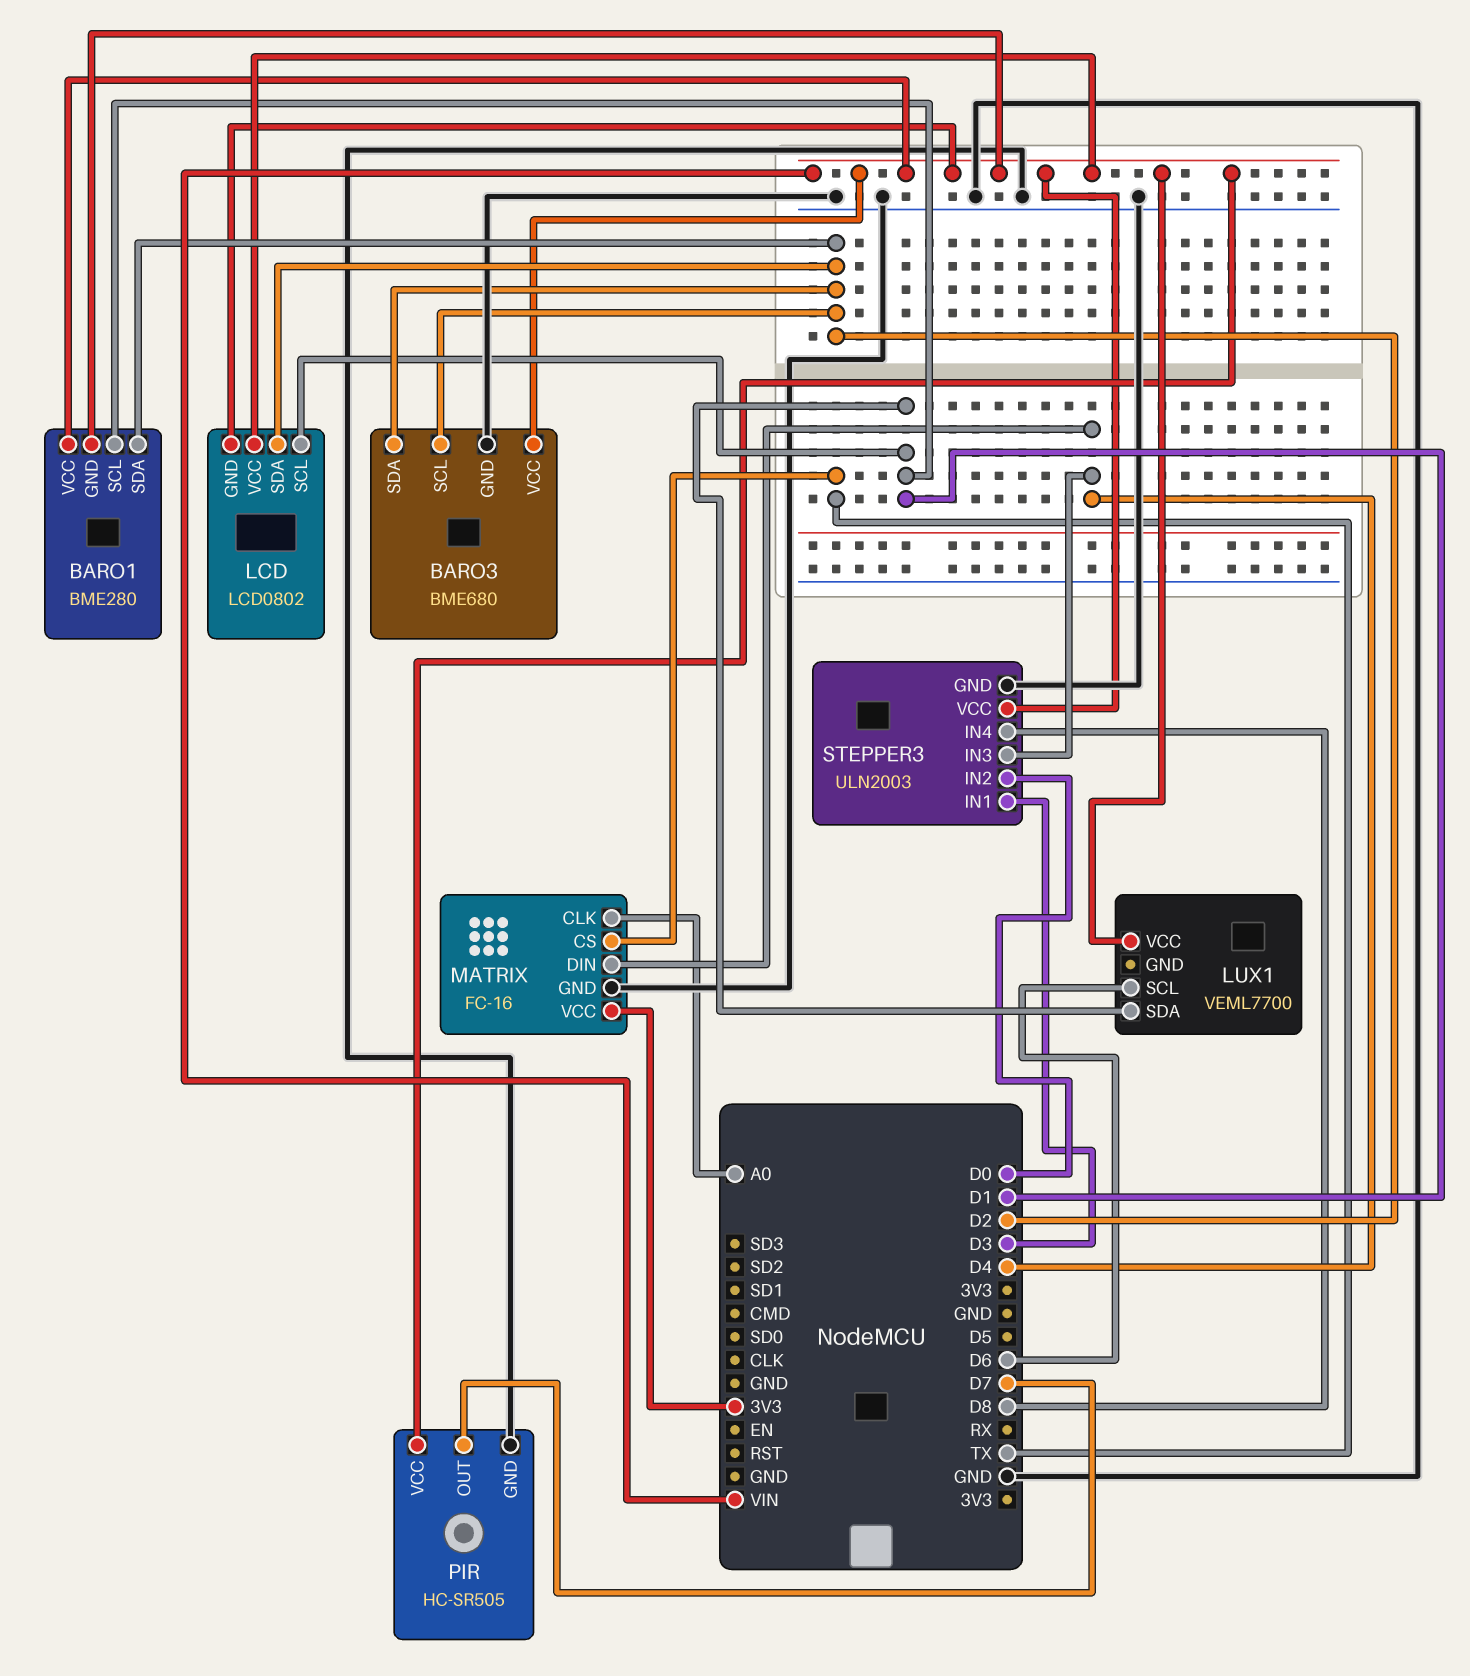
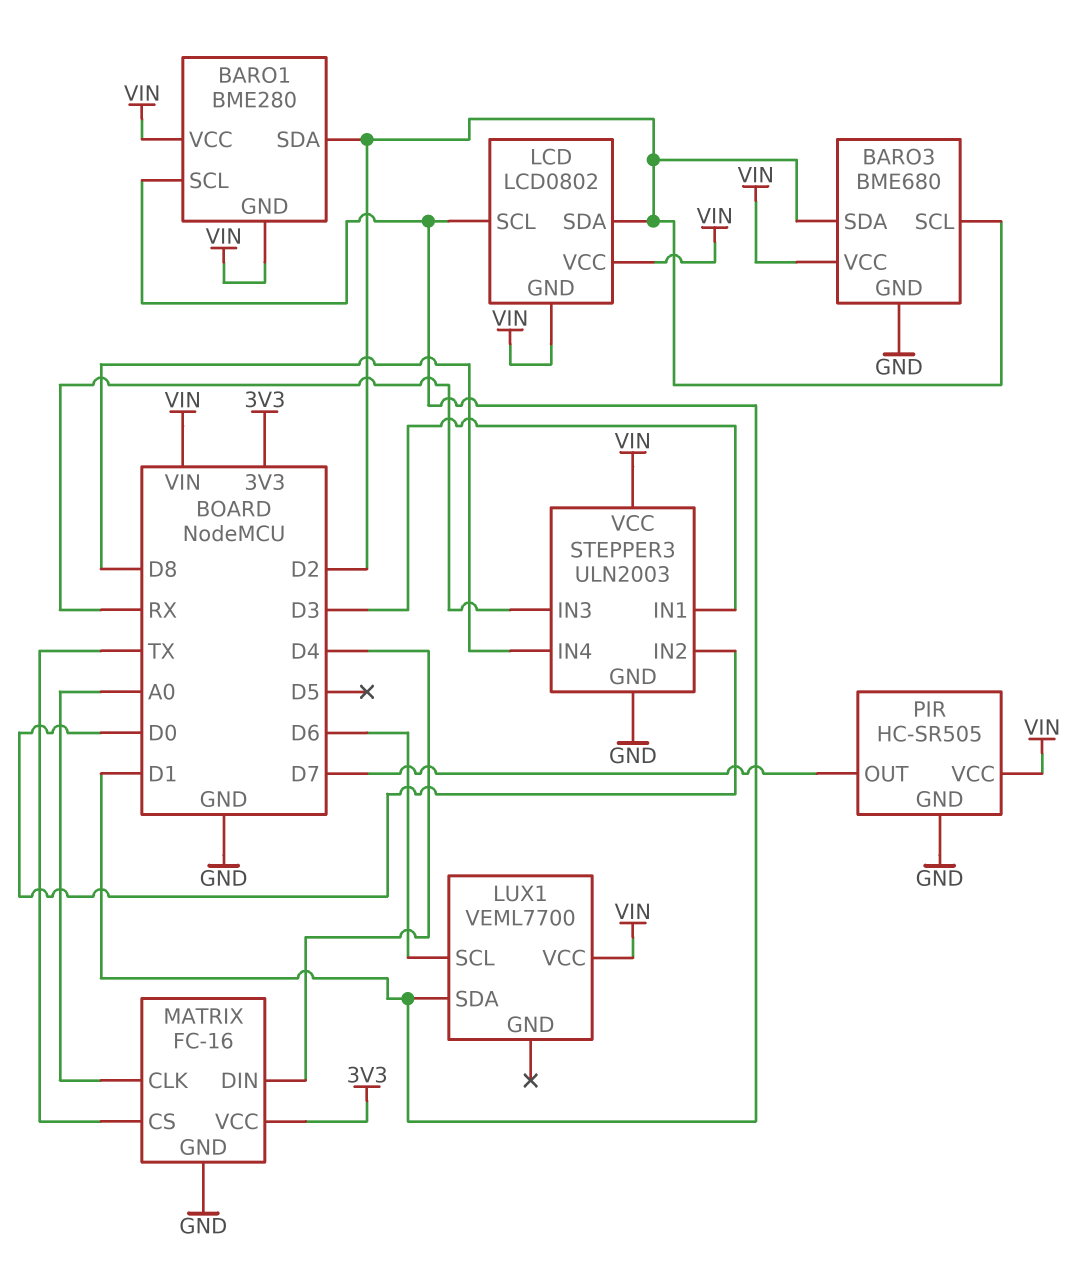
STEPPER3 pin IN3: D4 -> RX

